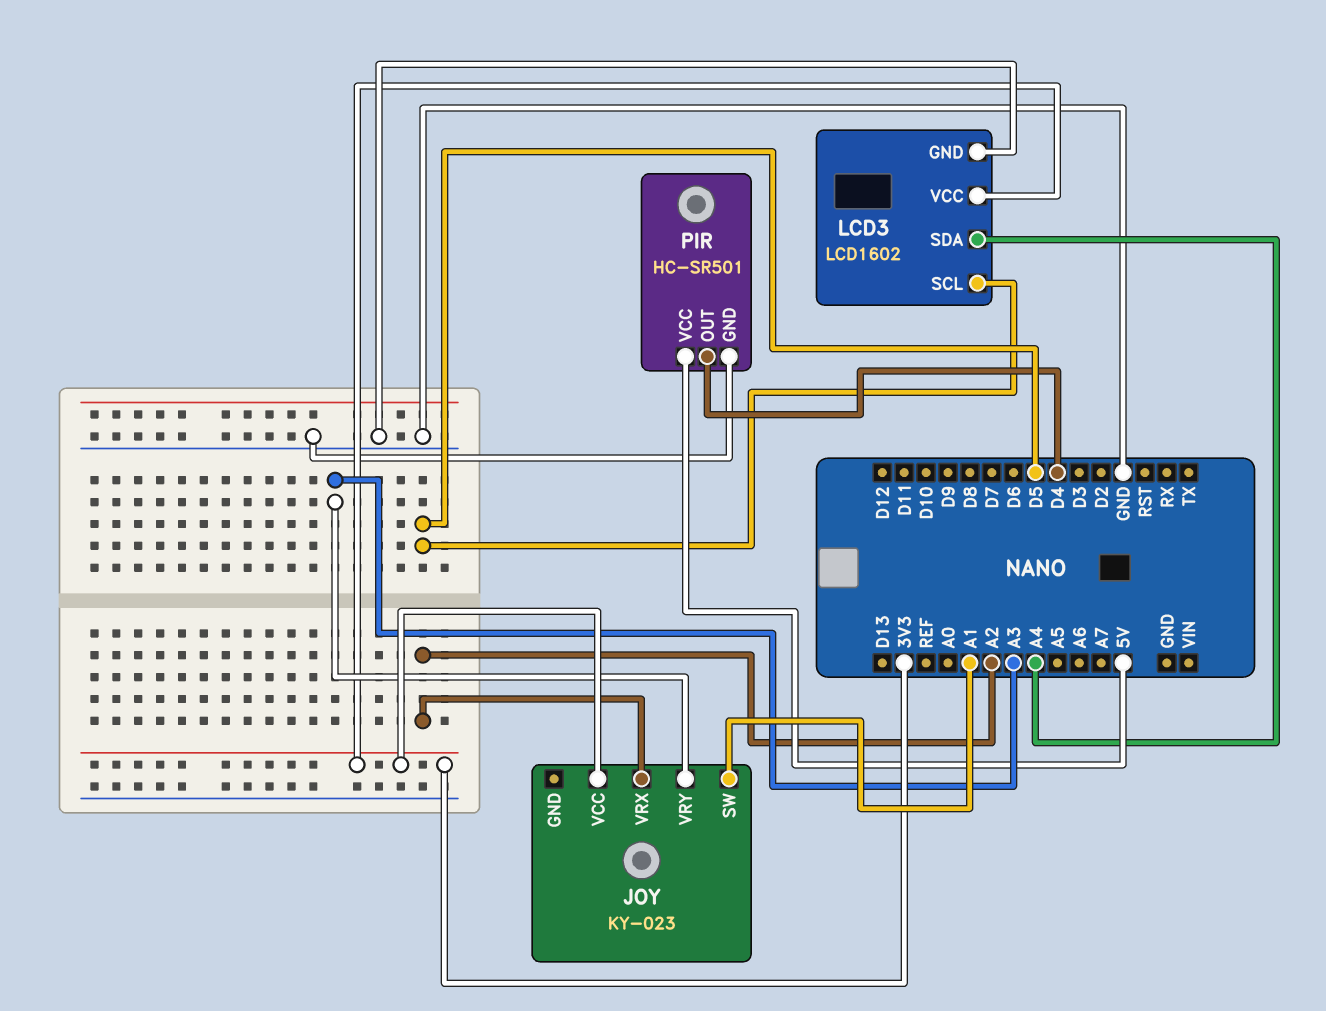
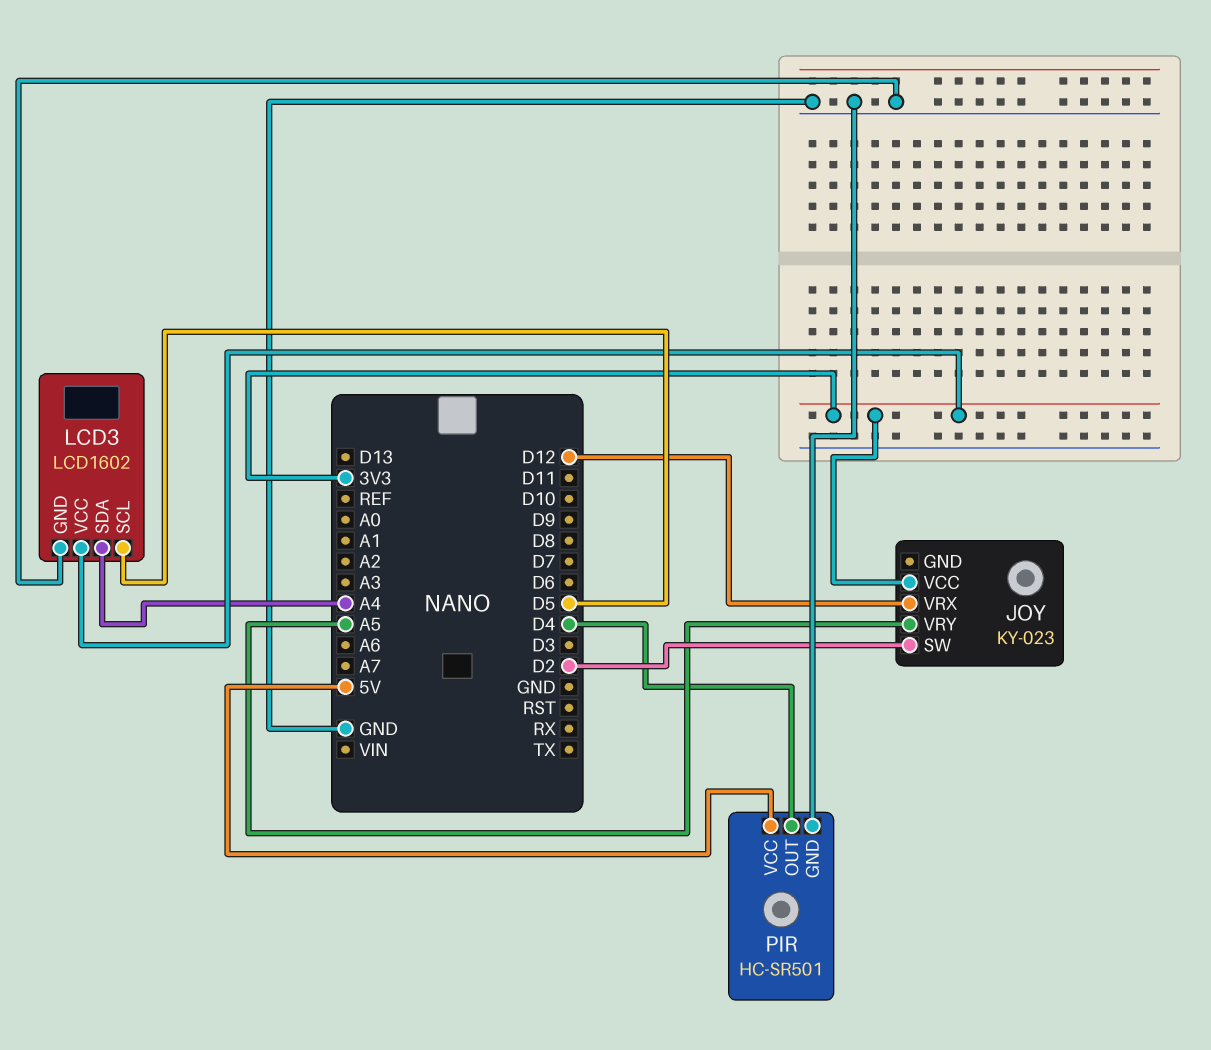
JOY pin SW: A1 -> D2
JOY pin VRX: A2 -> D12
JOY pin VRY: A3 -> A5

